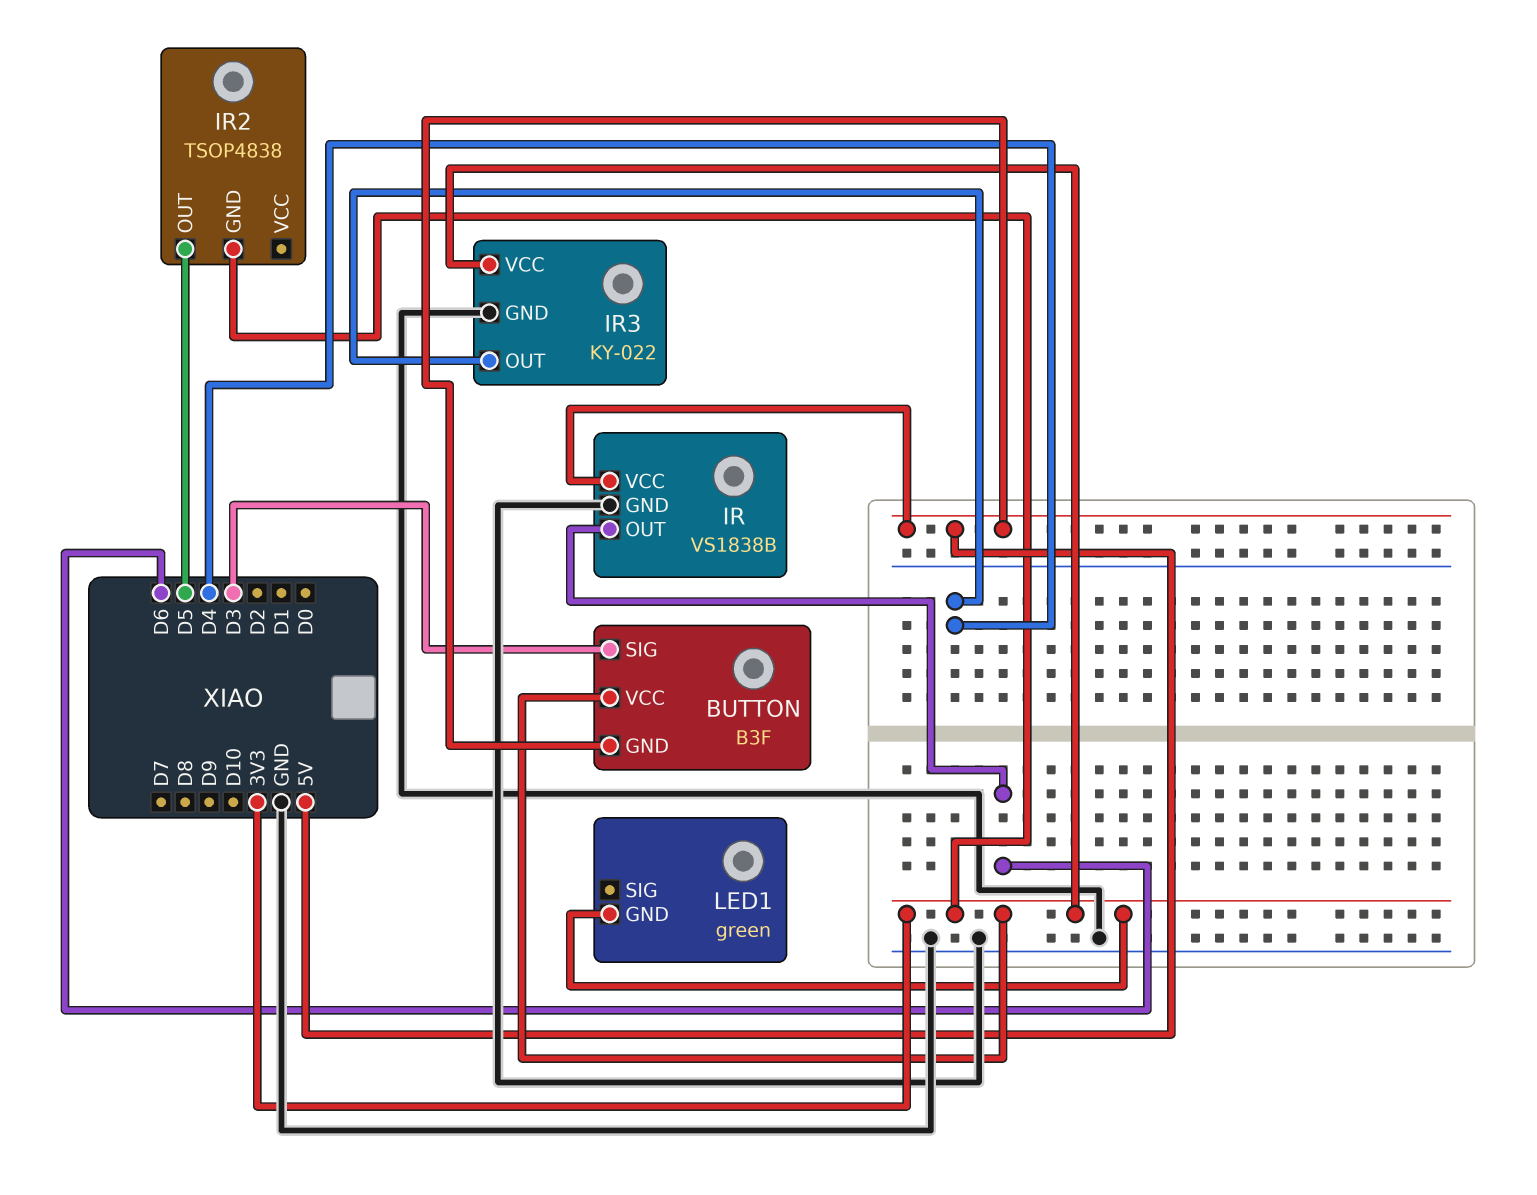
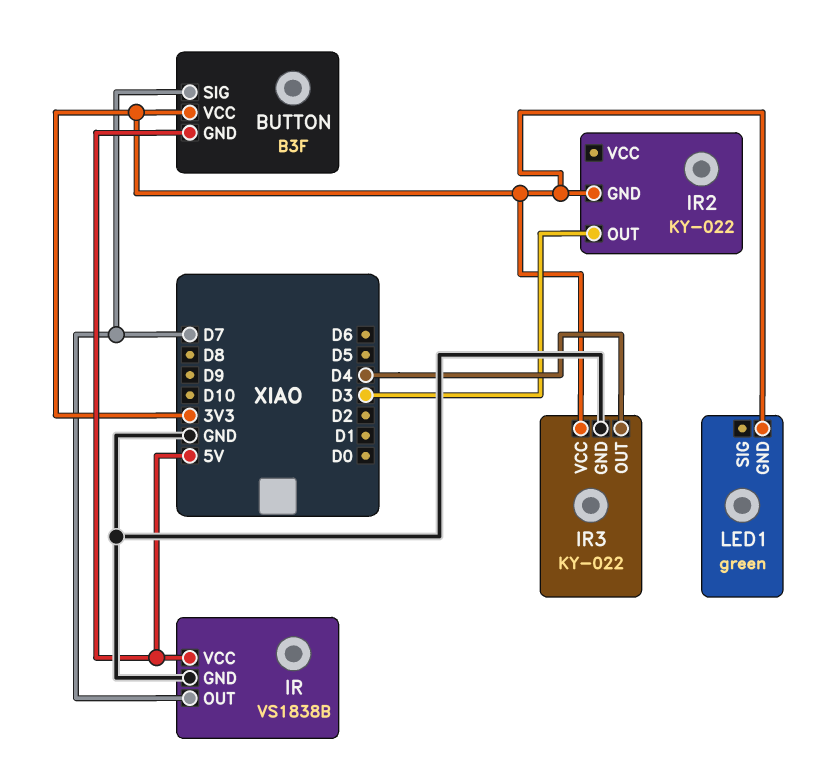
BUTTON pin SIG: D3 -> D7
IR pin OUT: D6 -> D7
IR2: TSOP4838 -> KY-022
IR2 pin OUT: D5 -> D3

